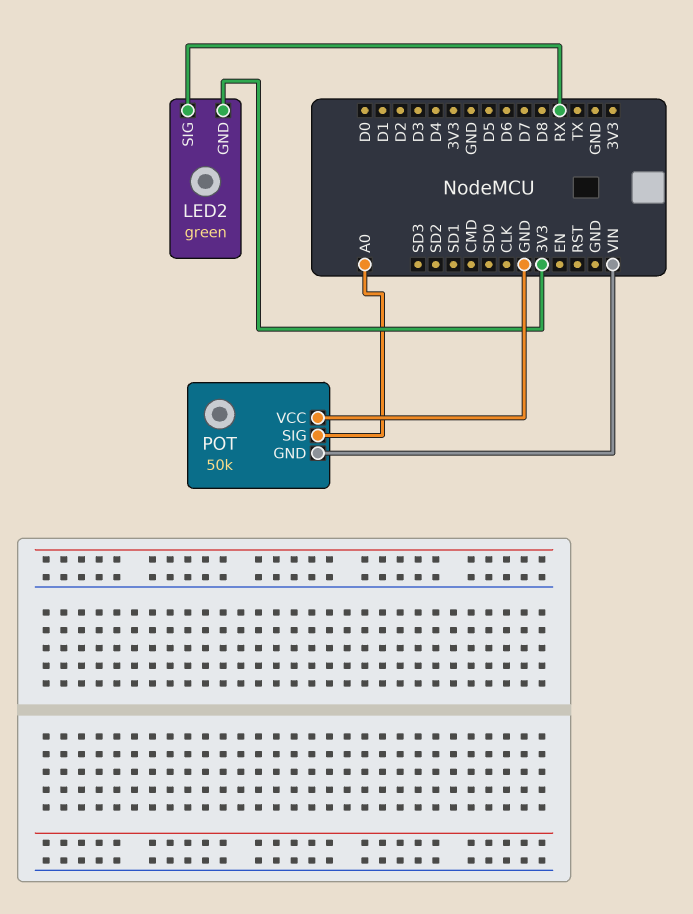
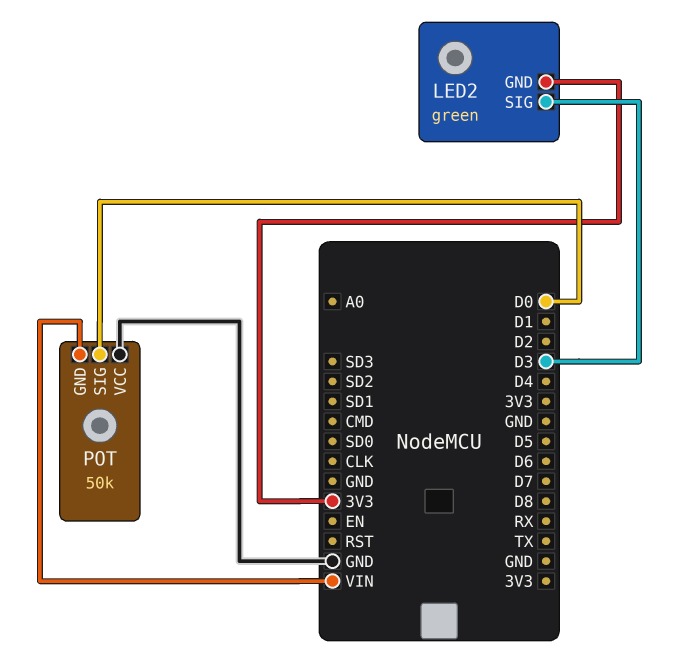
LED2 pin SIG: RX -> D3
POT pin SIG: A0 -> D0

